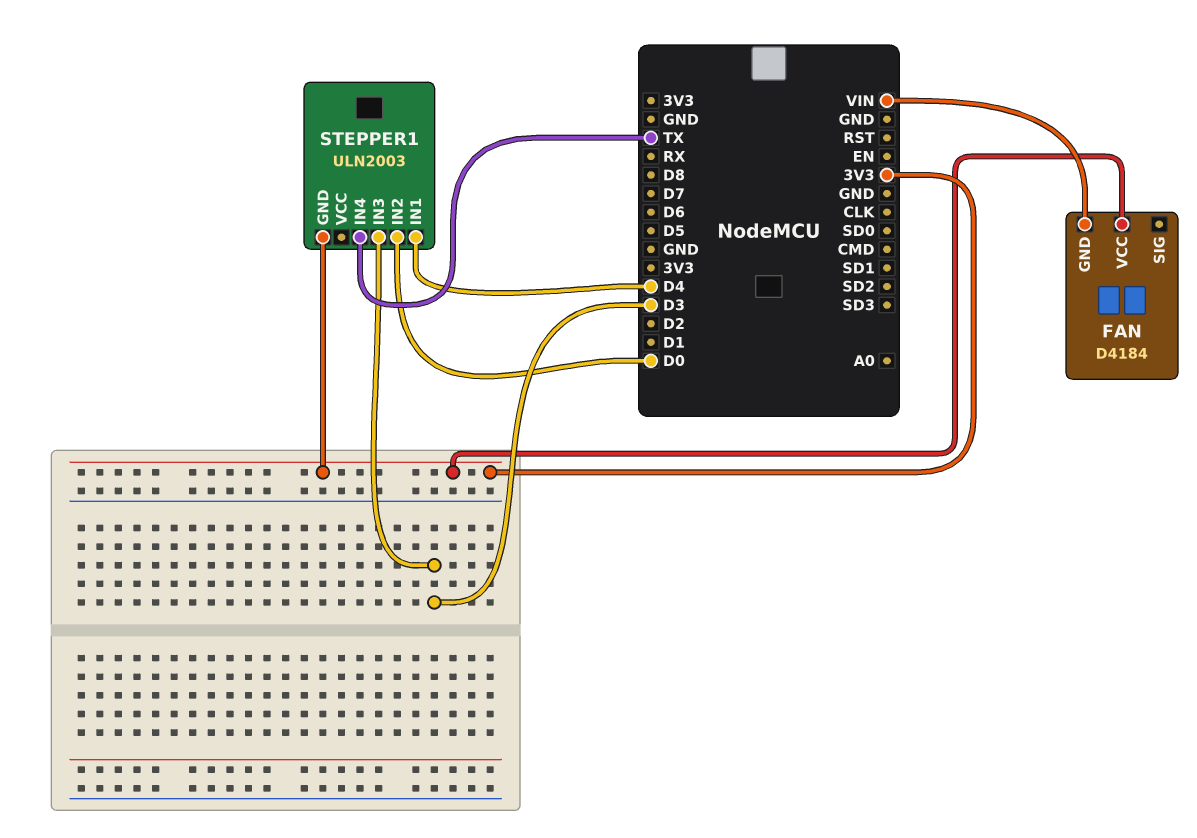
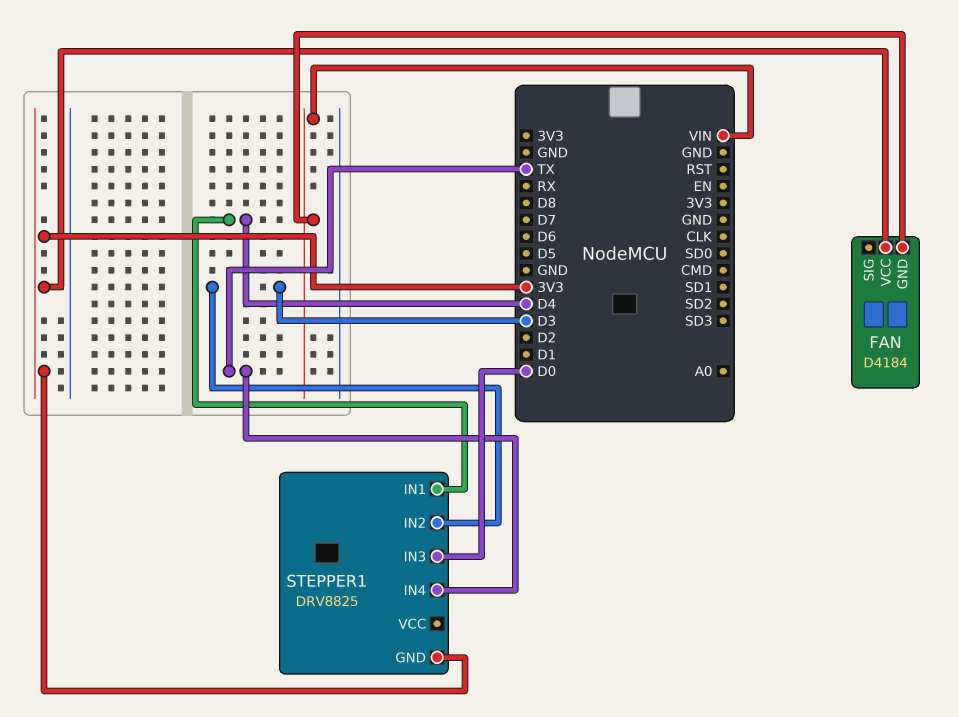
STEPPER1: ULN2003 -> DRV8825
STEPPER1 pin IN2: D0 -> D3
STEPPER1 pin IN3: D3 -> D0

